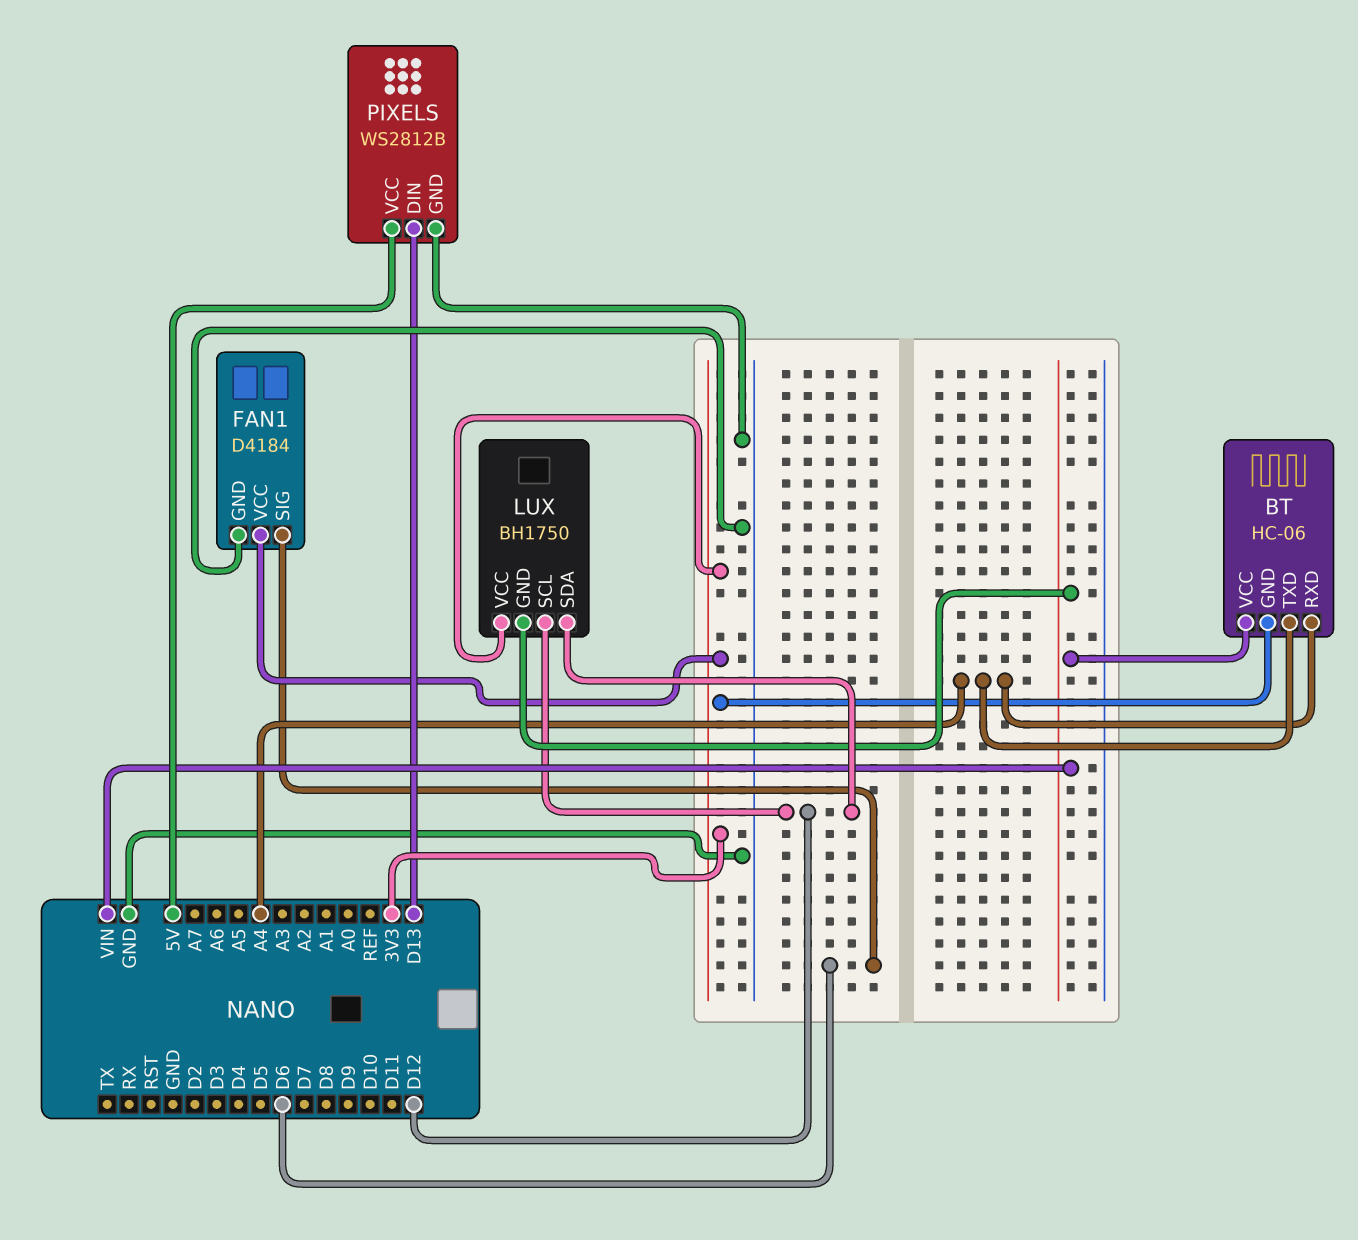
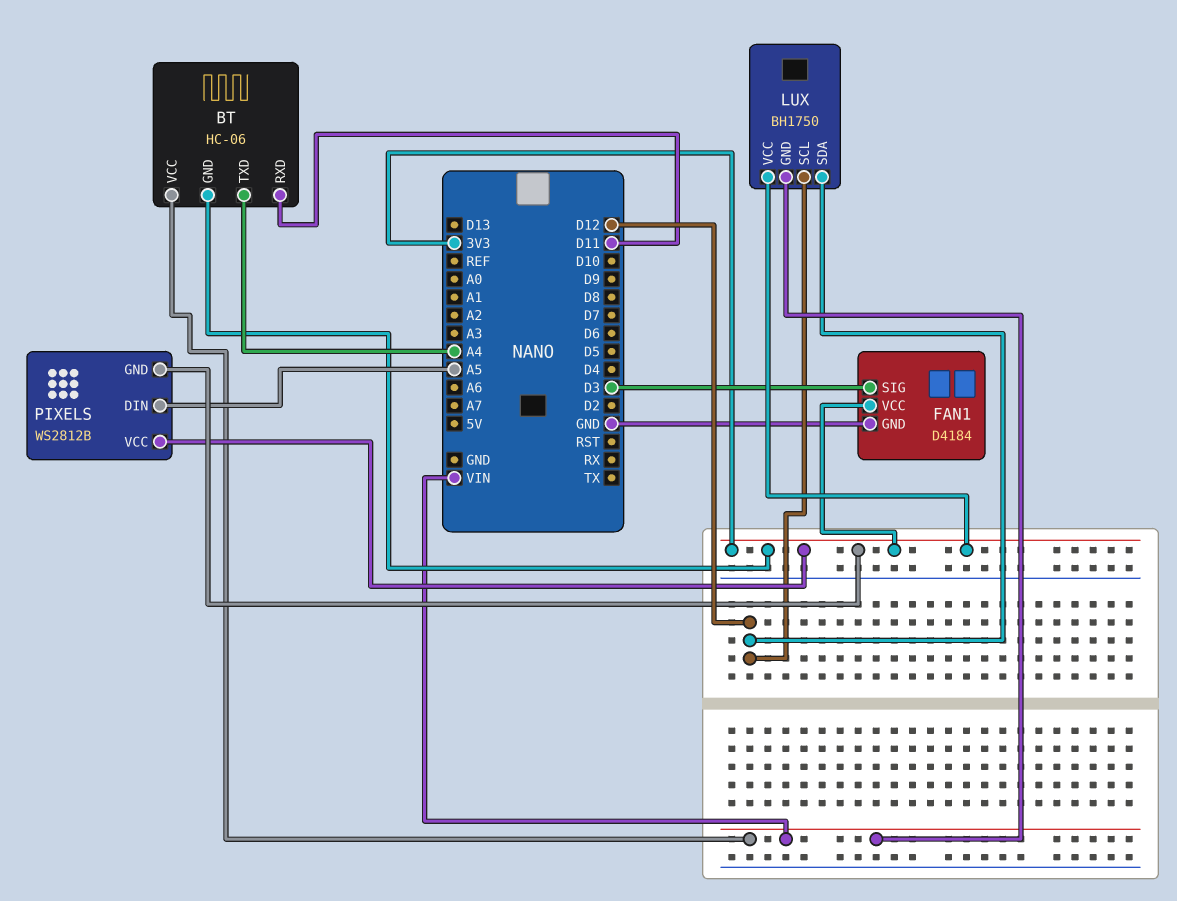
BT pin RXD: A4 -> D11
FAN1 pin SIG: D6 -> D3
PIXELS pin DIN: D13 -> A5
PIXELS pin GND: GND -> 3V3
PIXELS pin VCC: 5V -> 3V3

